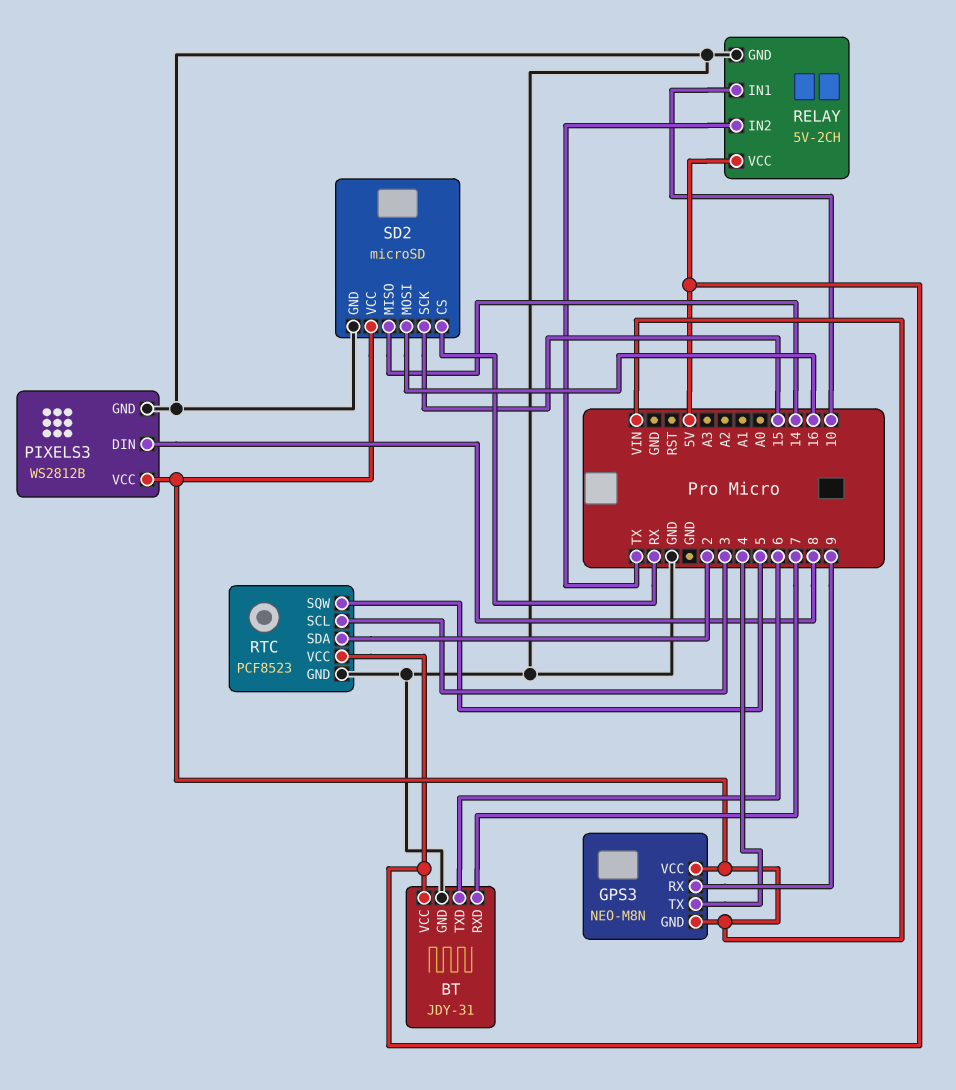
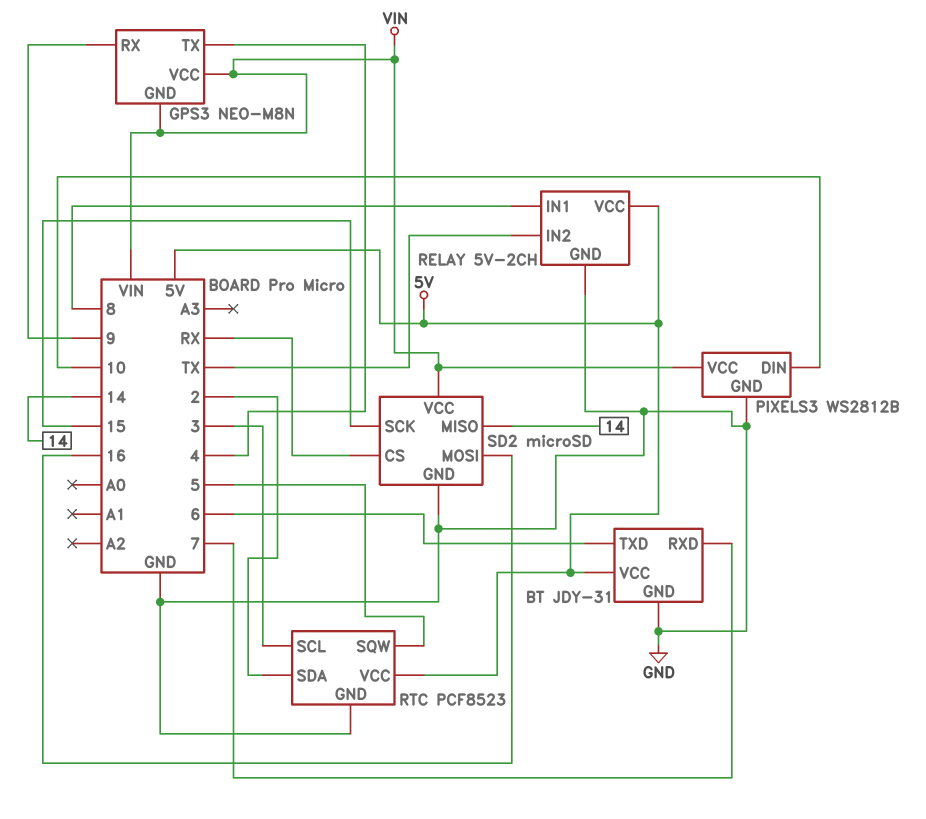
PIXELS3 pin DIN: 8 -> 10
RELAY pin IN1: 10 -> 8

